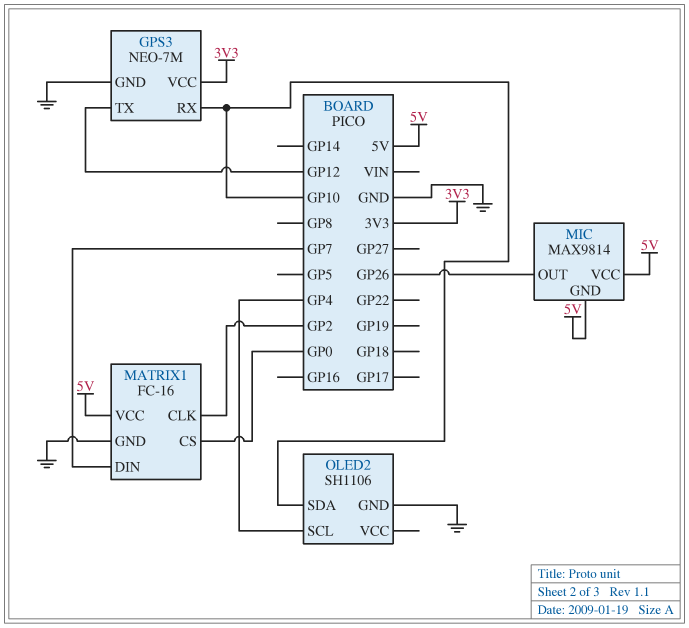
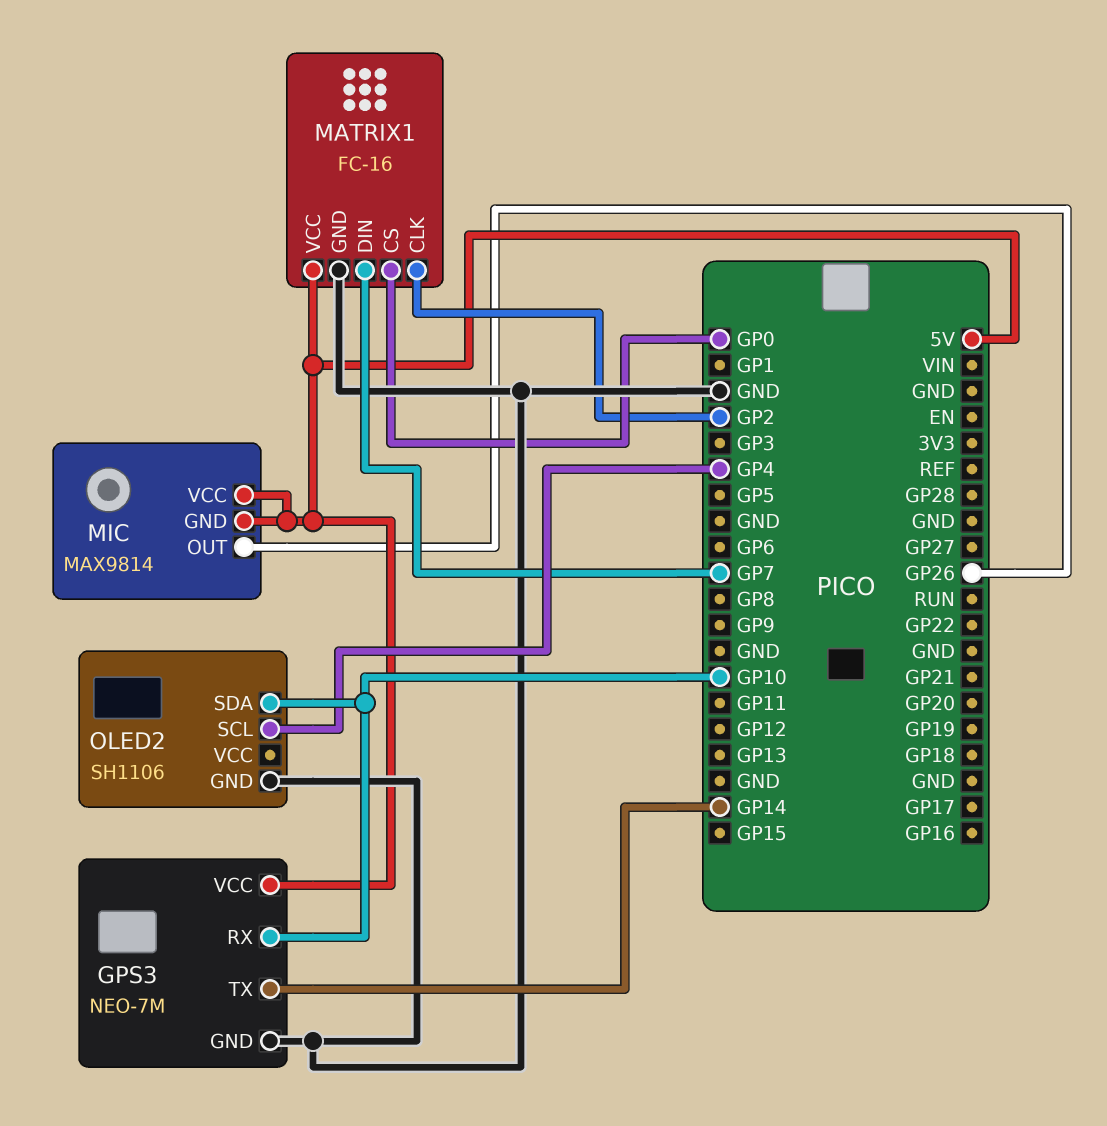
GPS3 pin TX: GP12 -> GP14
GPS3 pin VCC: 3V3 -> 5V

